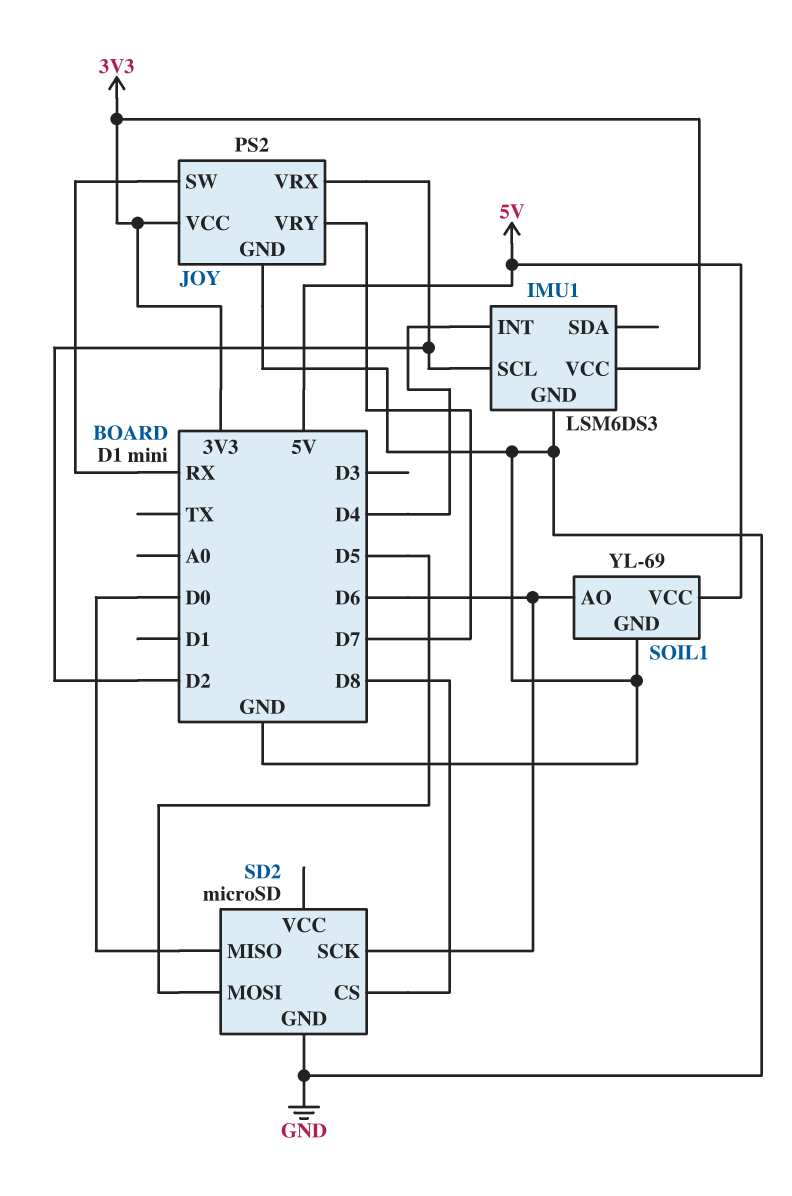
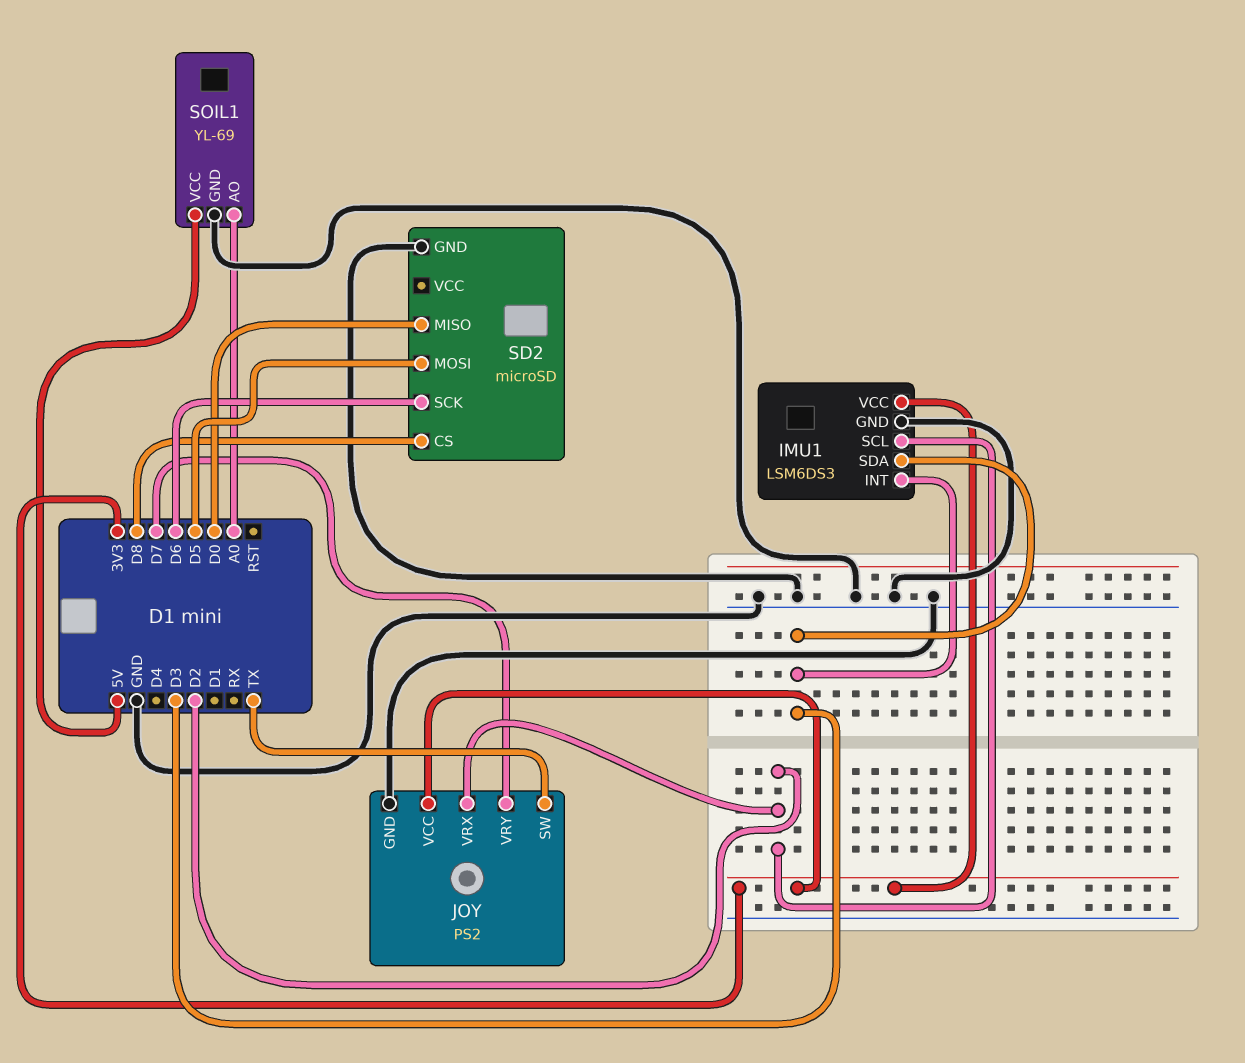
IMU1 pin INT: D4 -> D3
IMU1 pin SDA: none -> D3
JOY pin SW: RX -> TX
SOIL1 pin AO: D6 -> A0

